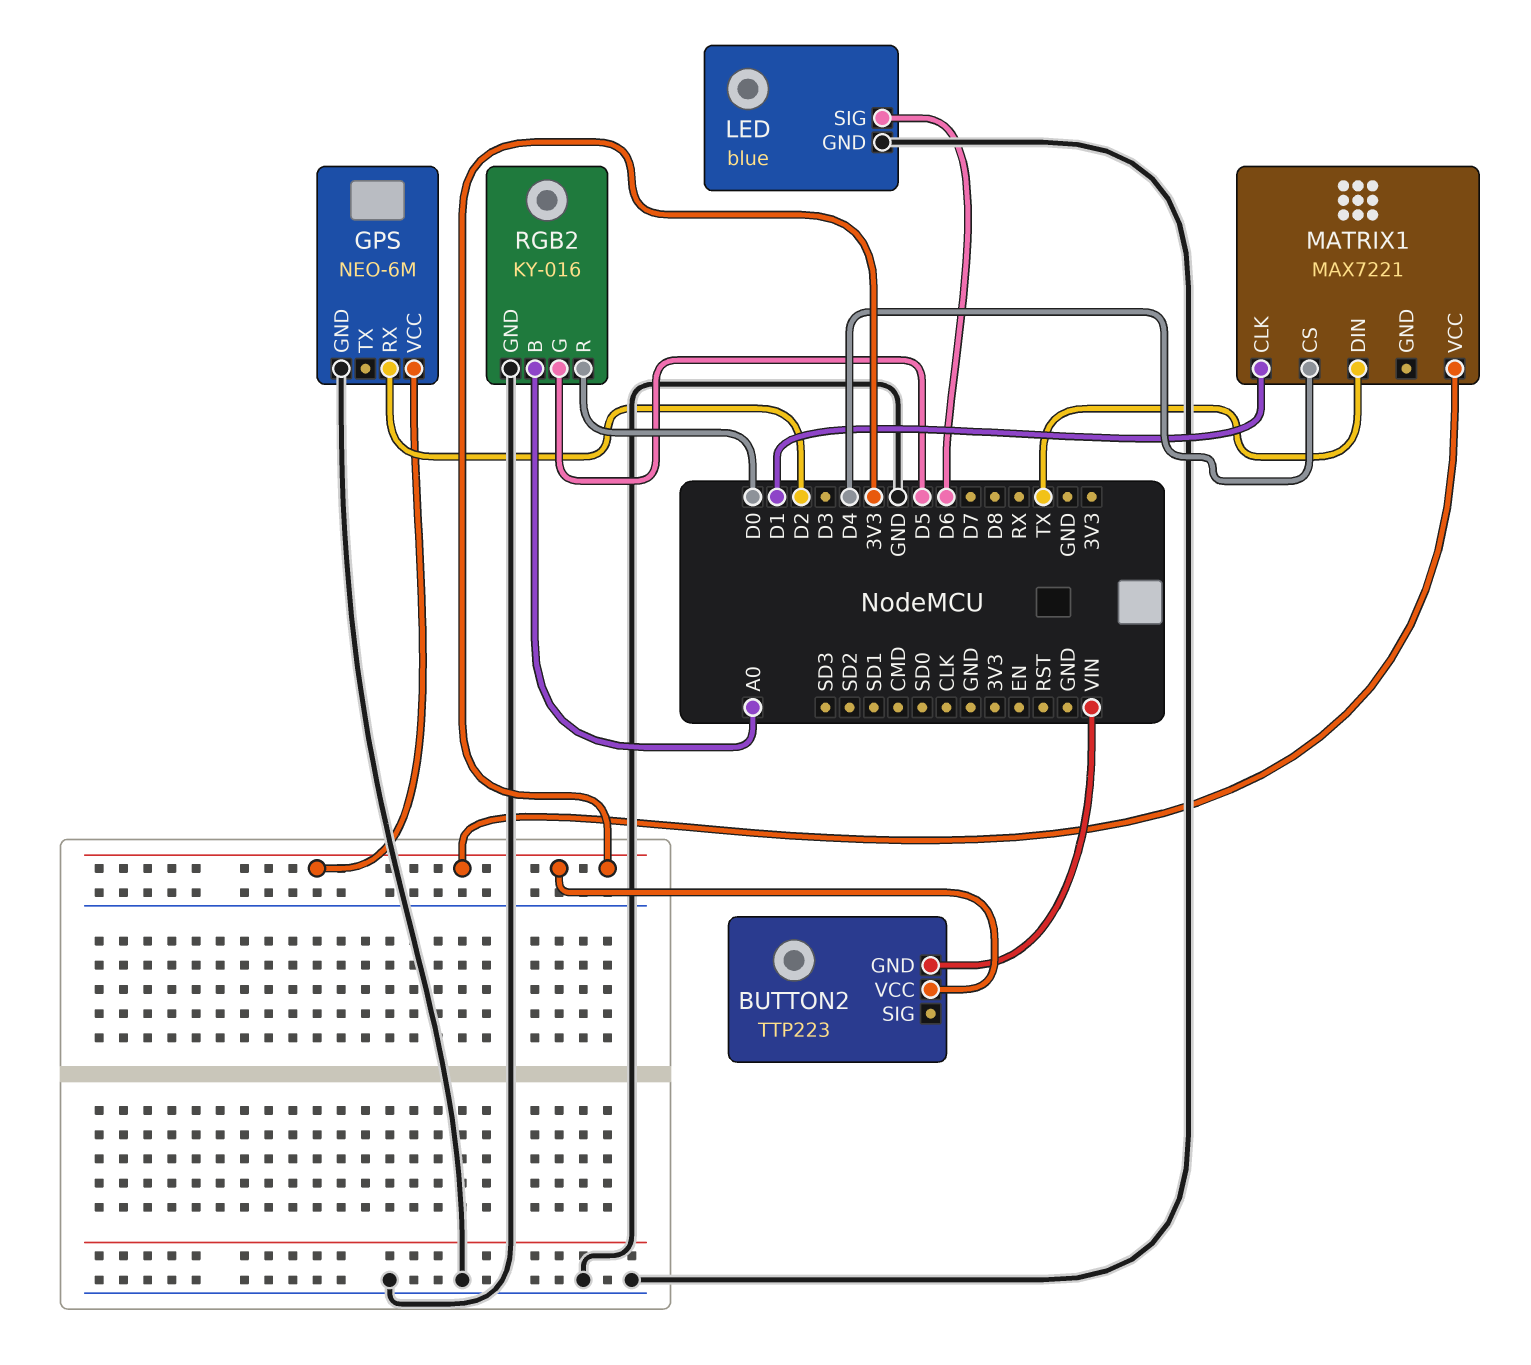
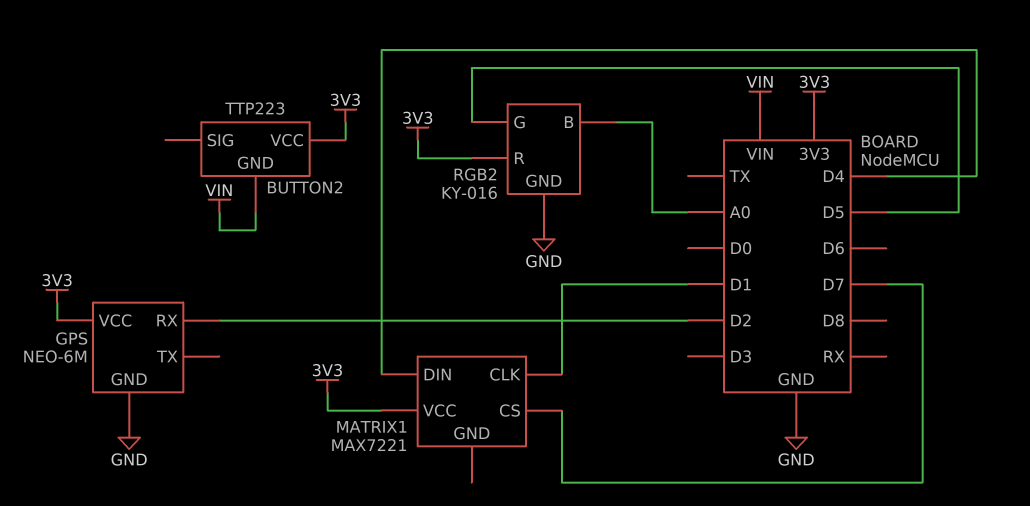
LED: blue -> none
LED pin GND: GND -> none
LED pin SIG: D6 -> none
MATRIX1 pin CS: D4 -> D7
MATRIX1 pin DIN: TX -> D4
RGB2 pin R: D0 -> 3V3

